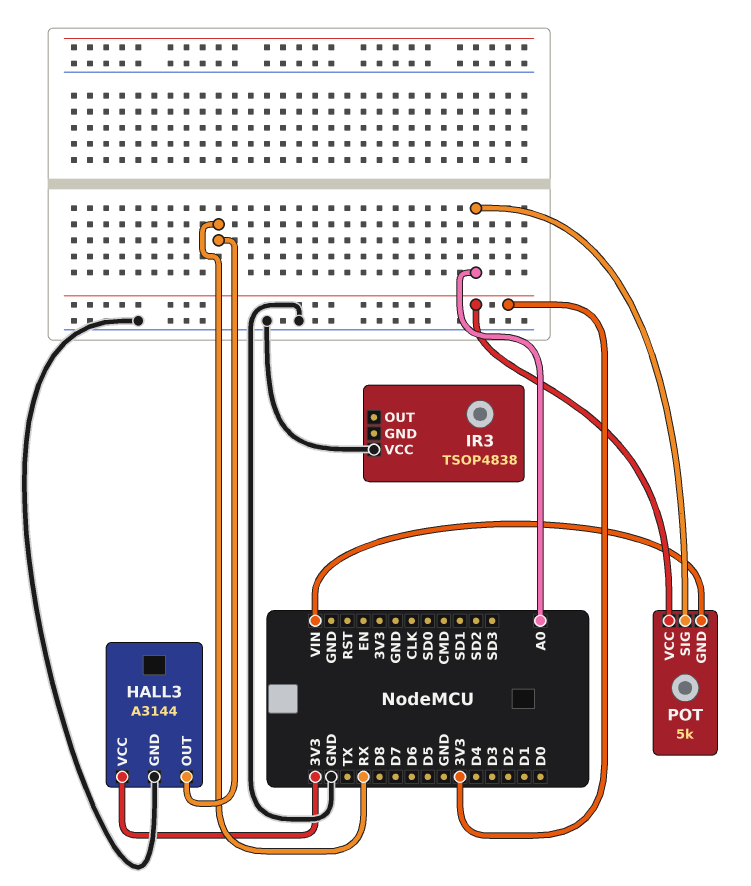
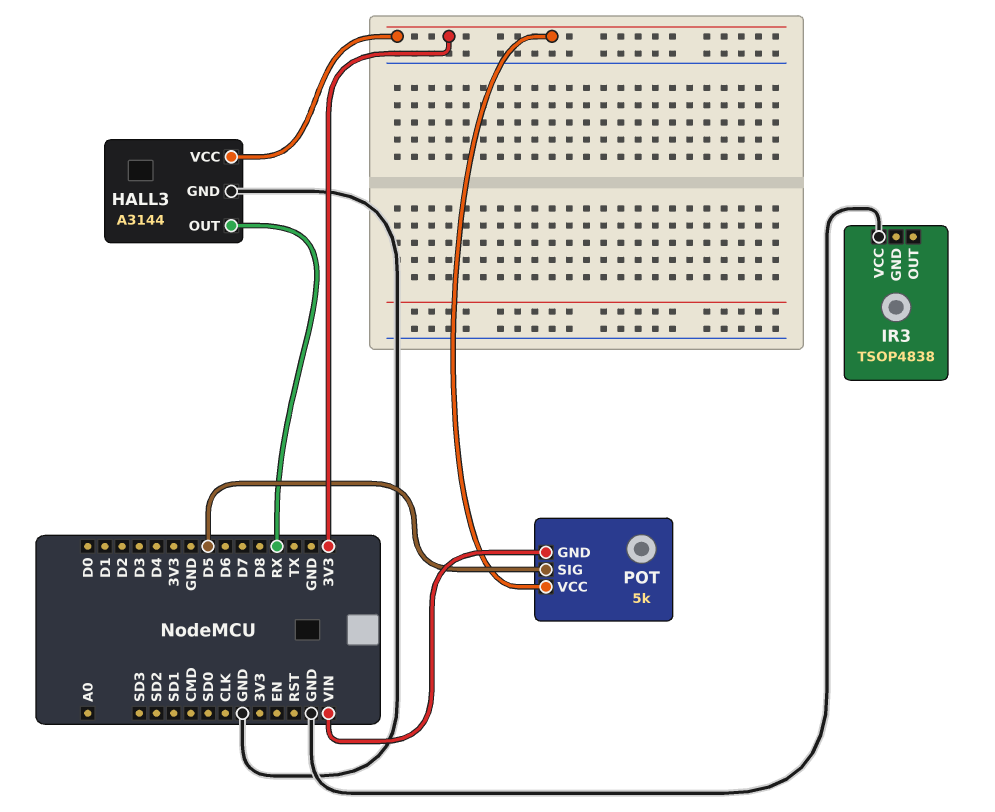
POT pin SIG: A0 -> D5

